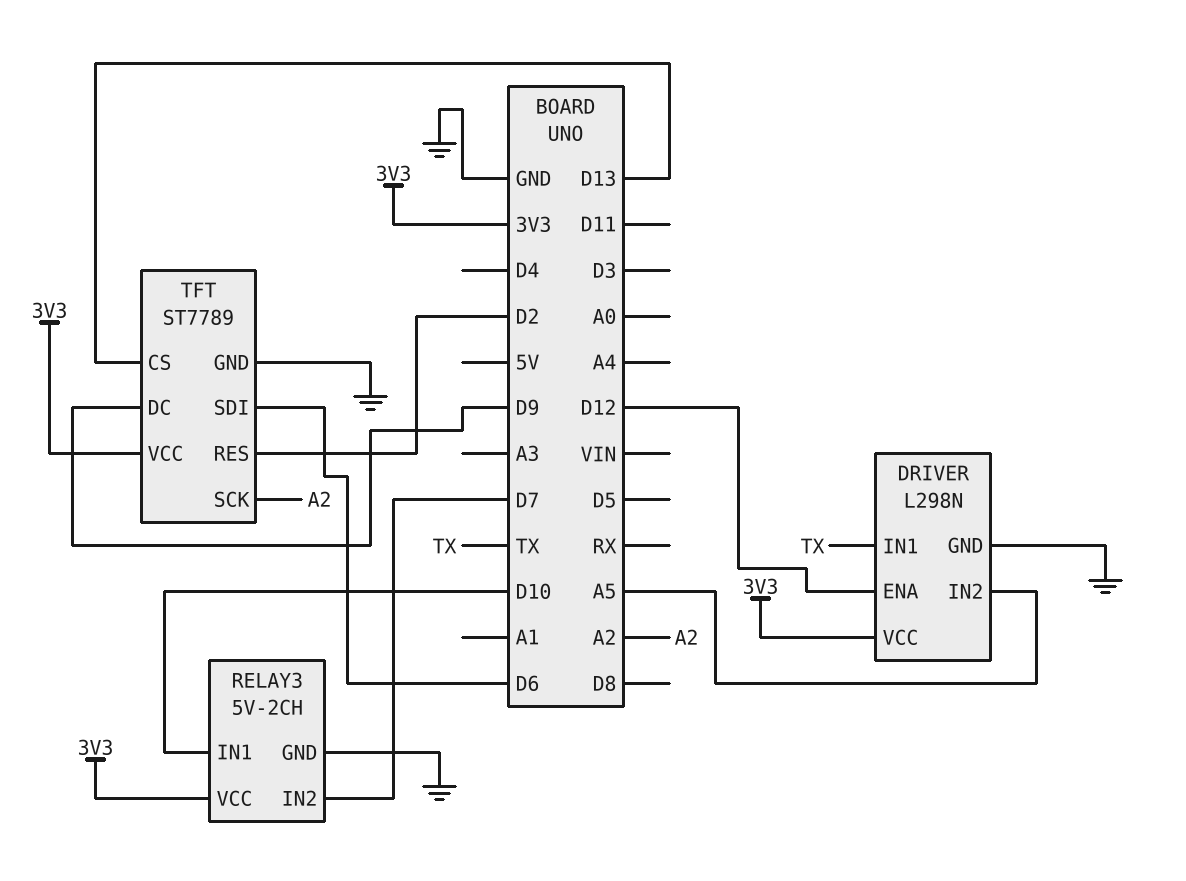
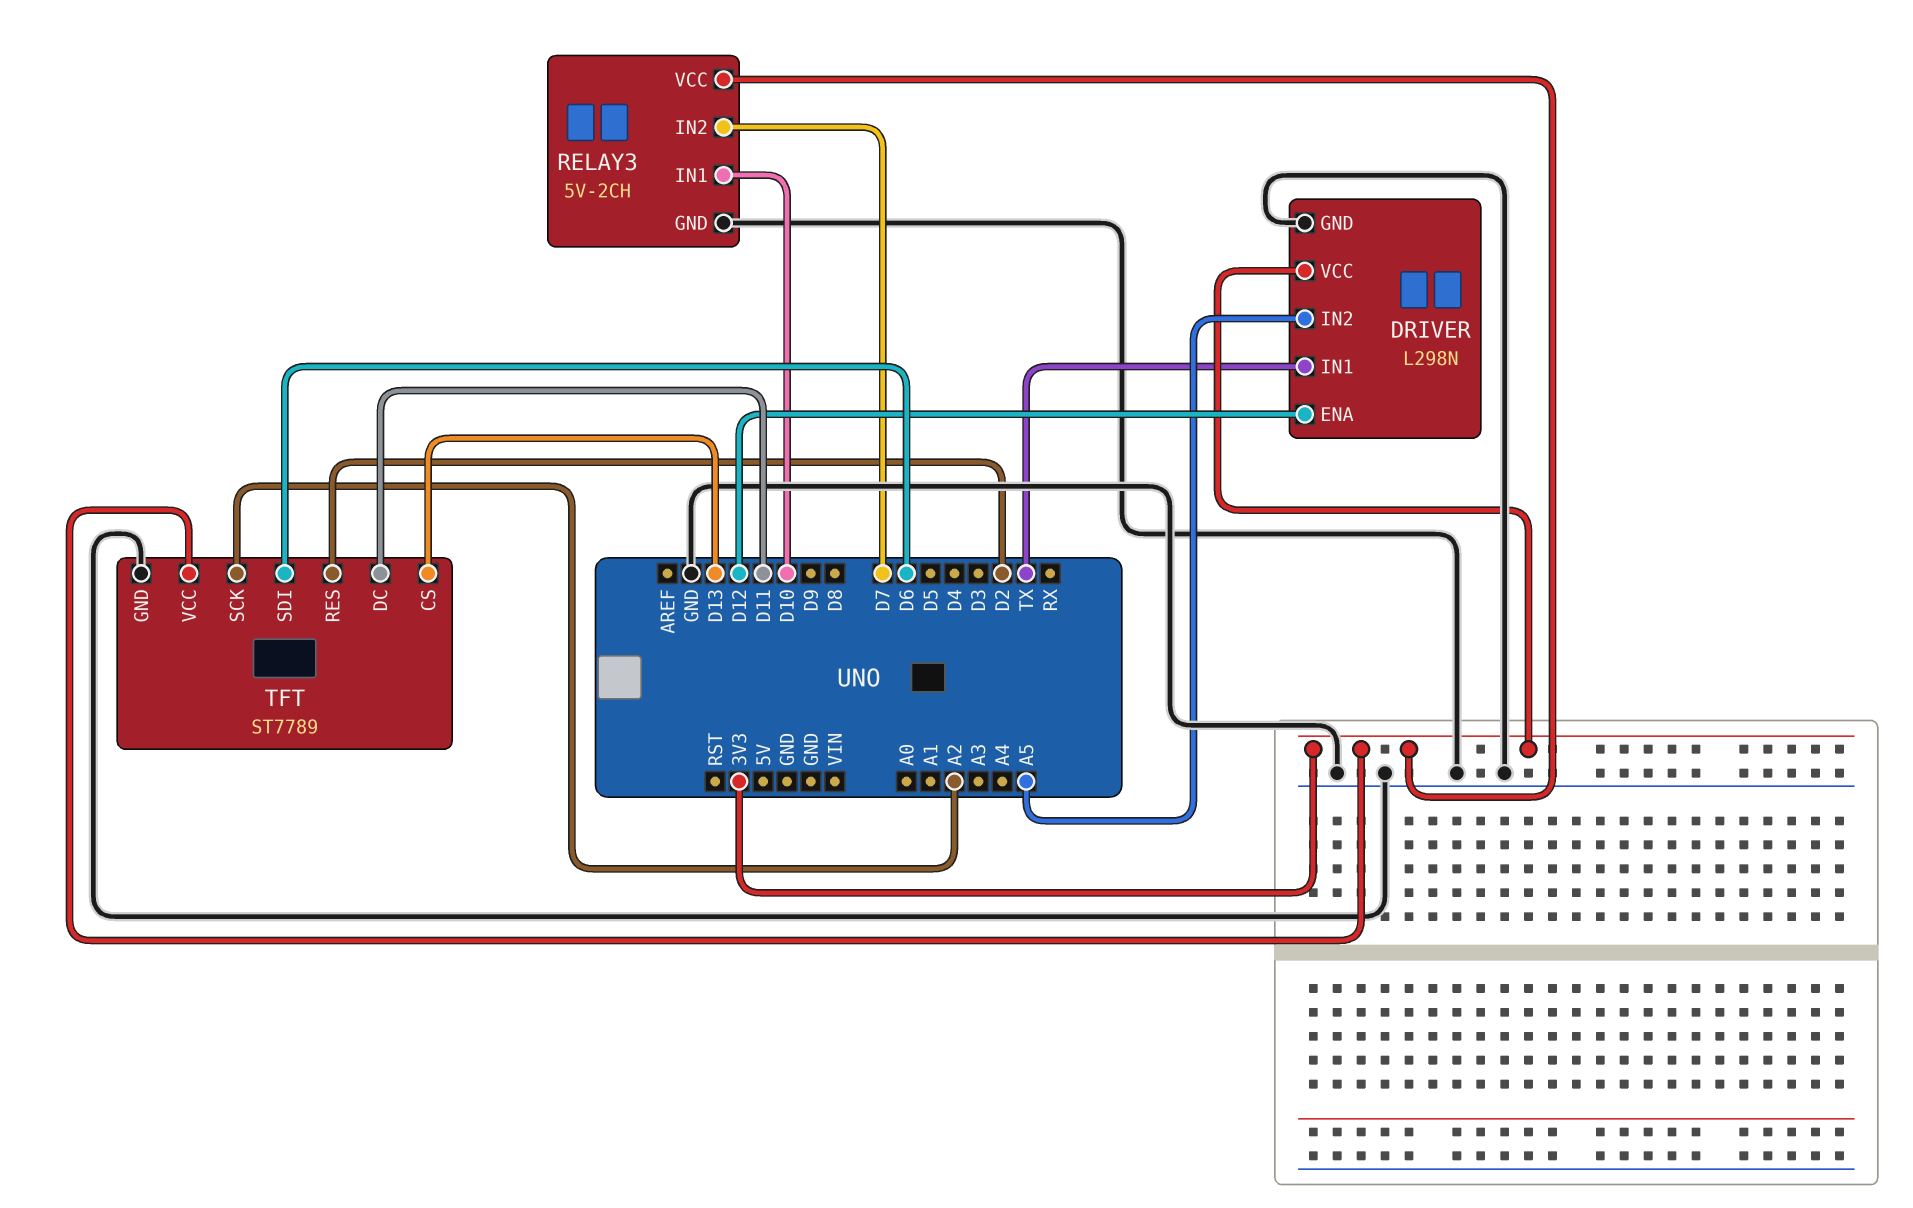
TFT pin DC: D9 -> D11

